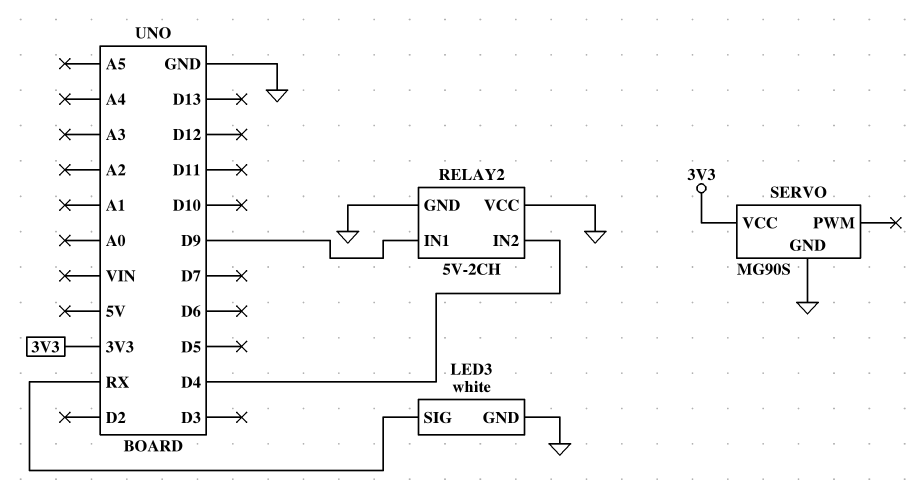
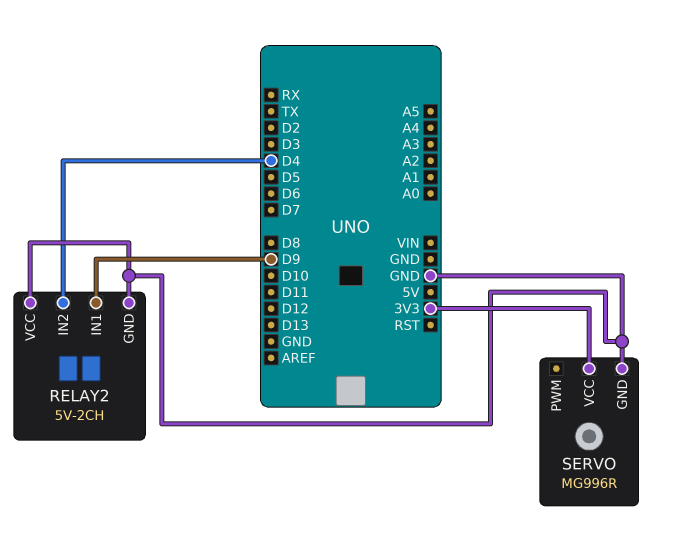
LED3: white -> none
LED3 pin GND: GND -> none
LED3 pin SIG: RX -> none
SERVO: MG90S -> MG996R

